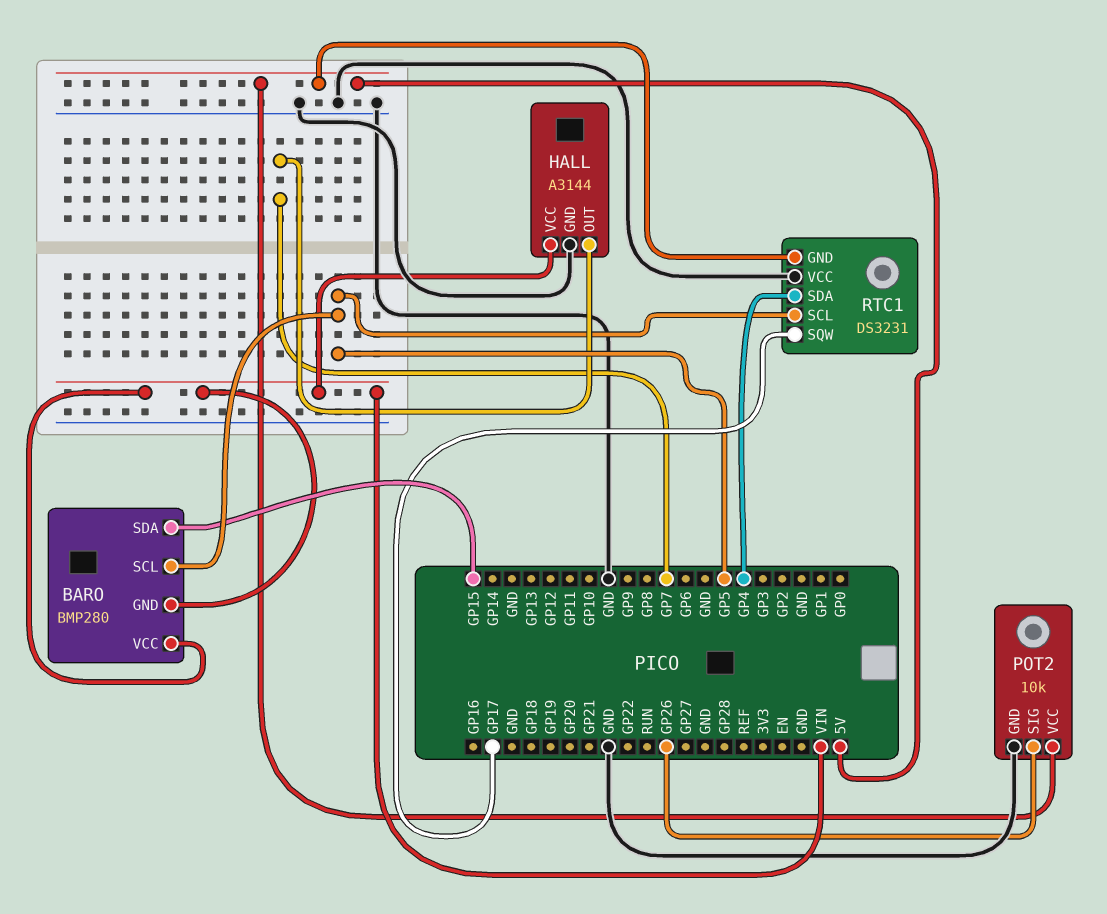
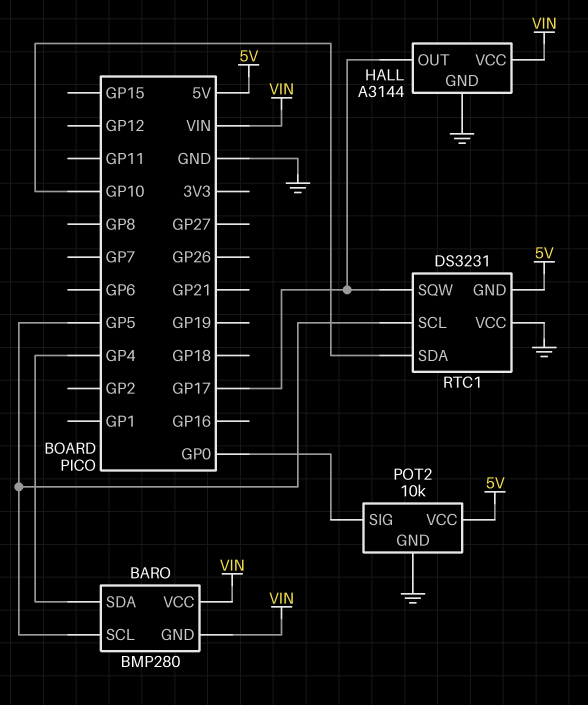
BARO pin SDA: GP15 -> GP4
HALL pin OUT: GP7 -> GP17
POT2 pin SIG: GP26 -> GP0
RTC1 pin SDA: GP4 -> GP10

